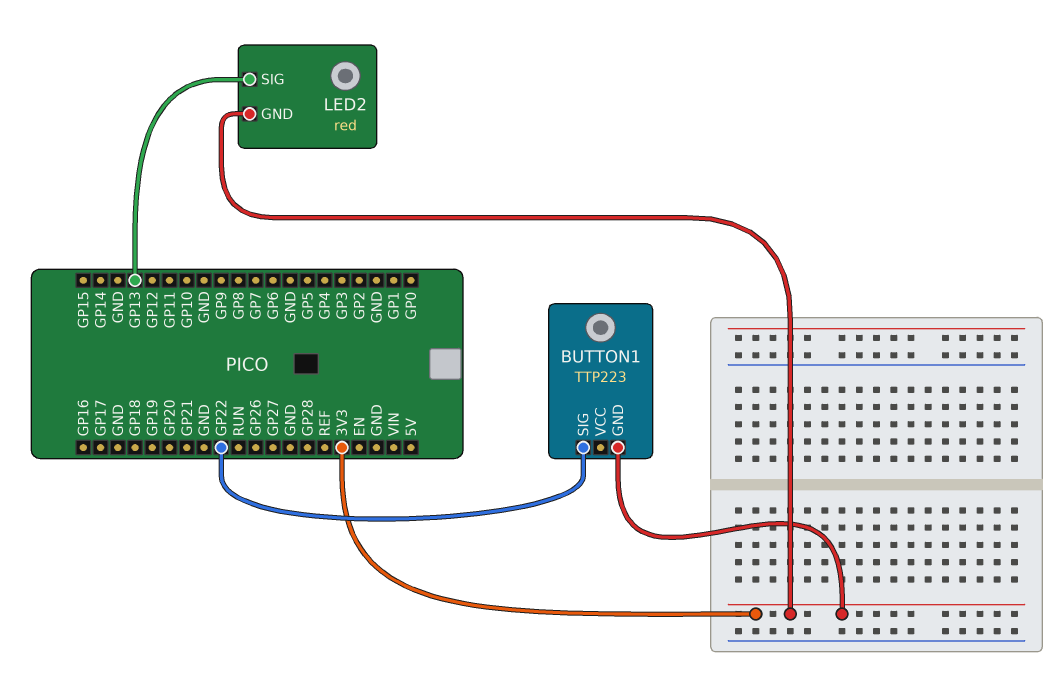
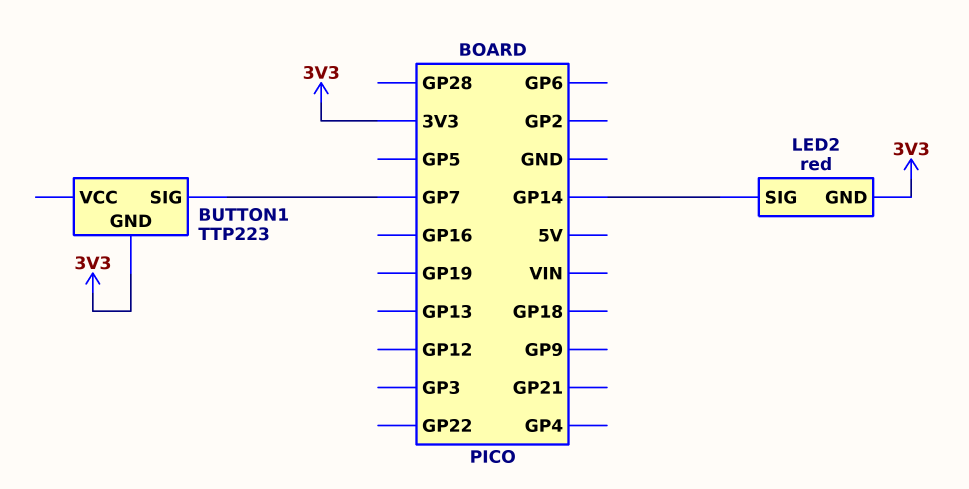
BUTTON1 pin SIG: GP22 -> GP7
LED2 pin SIG: GP13 -> GP14

